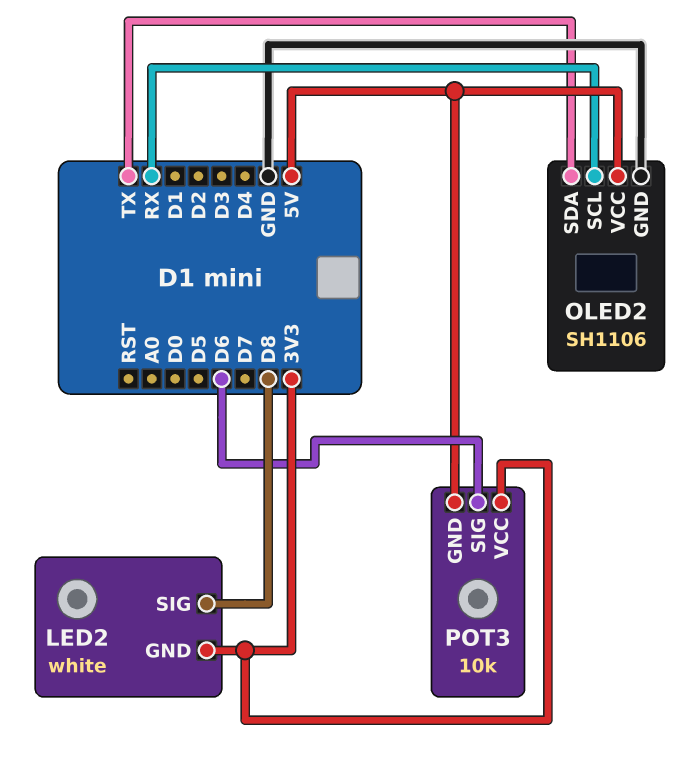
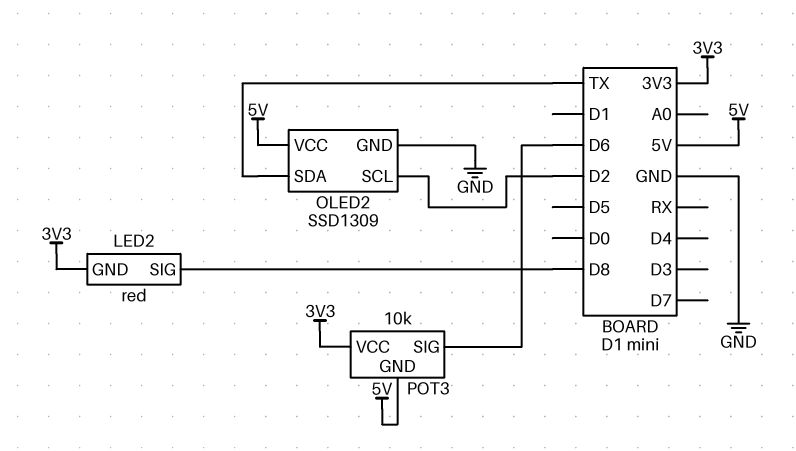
LED2: white -> red
OLED2: SH1106 -> SSD1309
OLED2 pin SCL: RX -> D2

